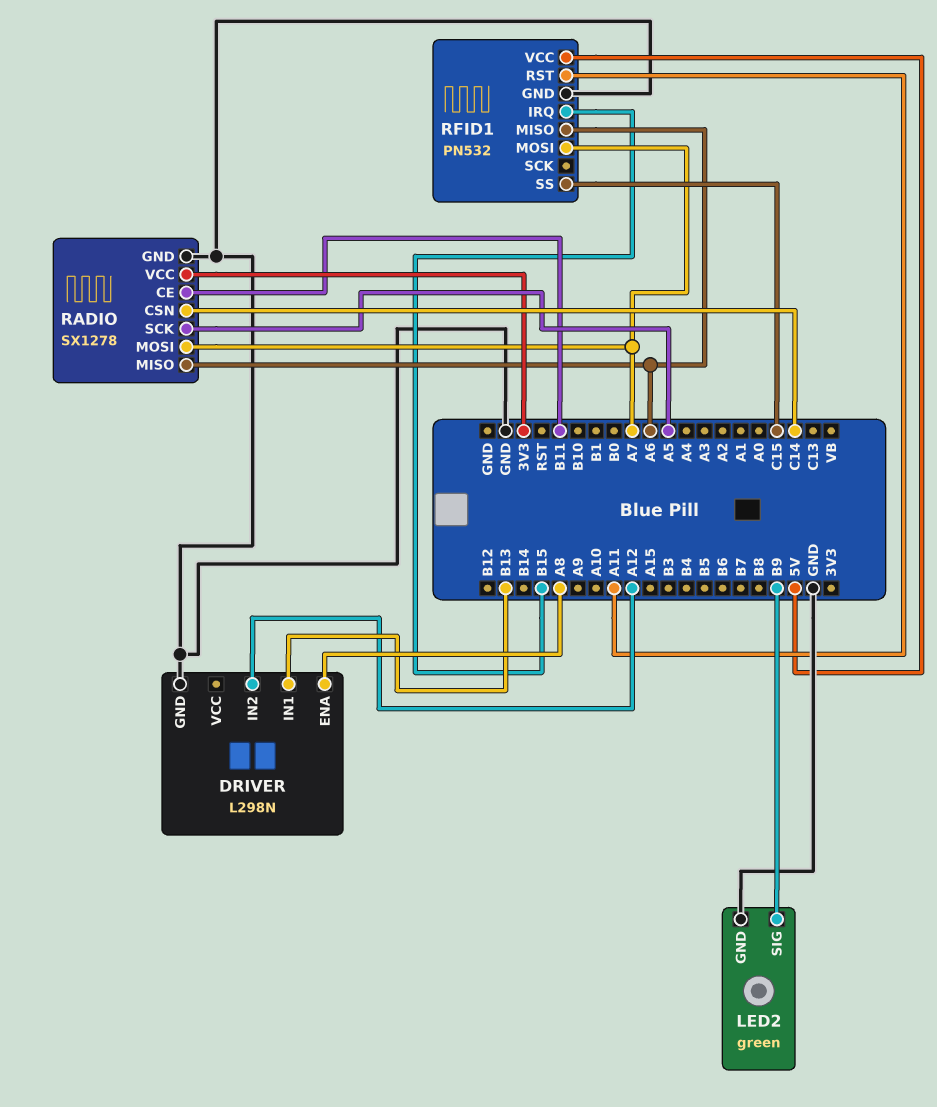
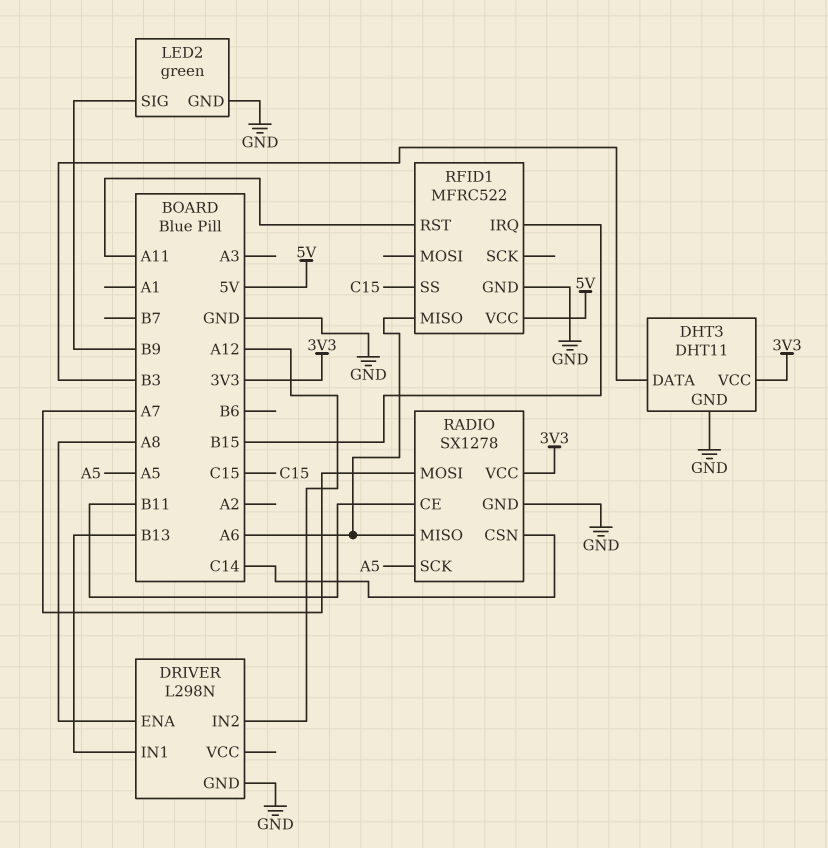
DHT3: none -> DHT11
DHT3 pin DATA: none -> B3
DHT3 pin GND: none -> GND
DHT3 pin VCC: none -> 3V3
RFID1: PN532 -> MFRC522
RFID1 pin MOSI: A7 -> none

